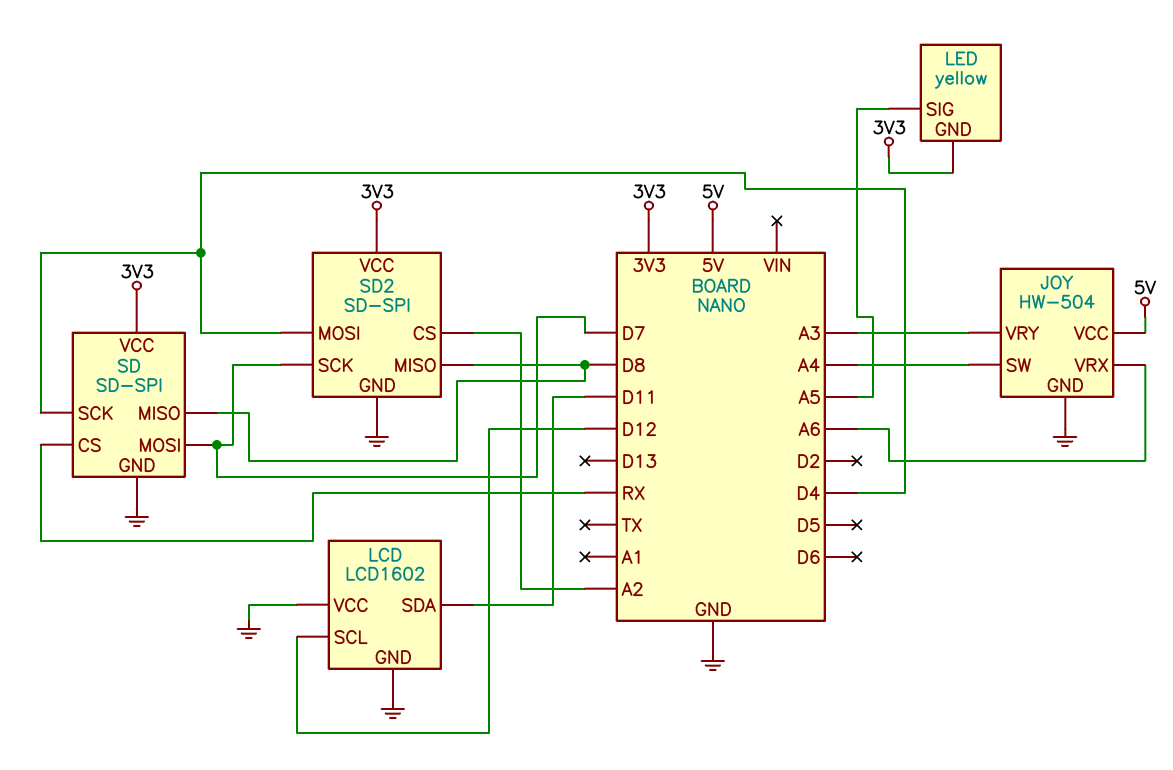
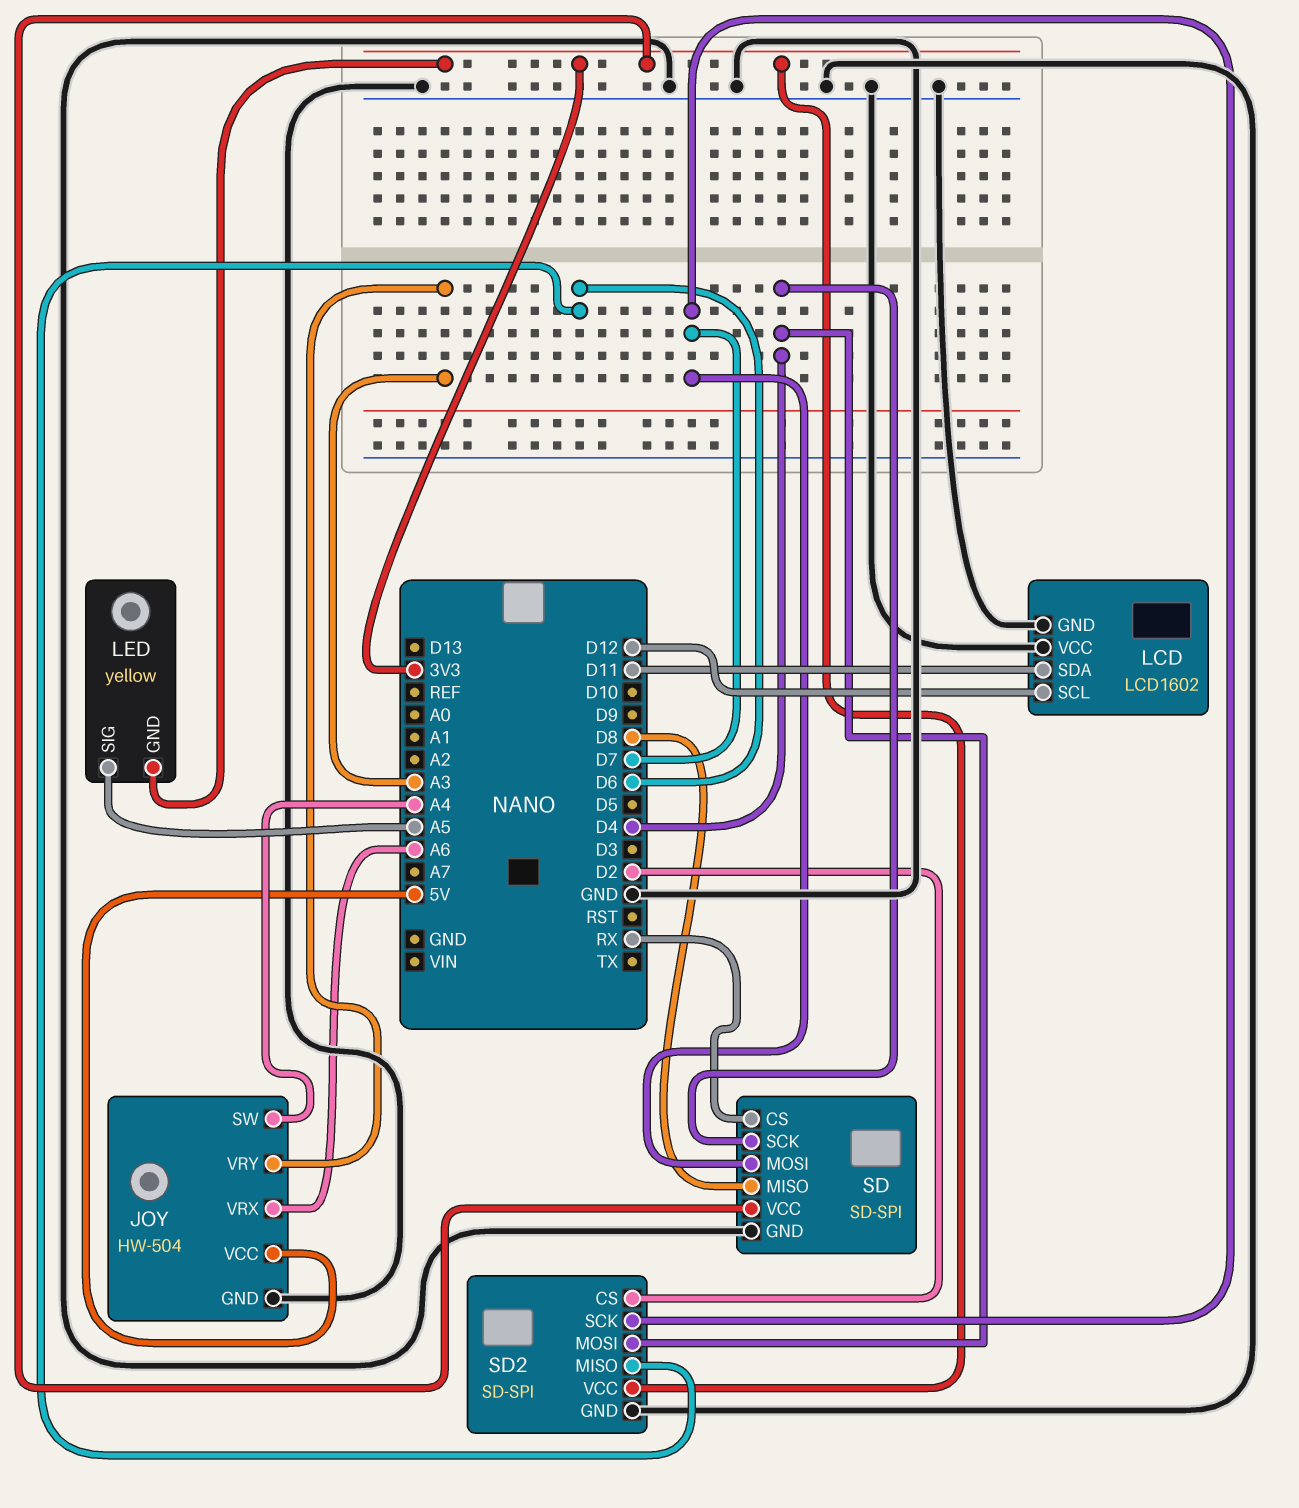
SD2 pin CS: A2 -> D2
SD2 pin MISO: D8 -> D6

